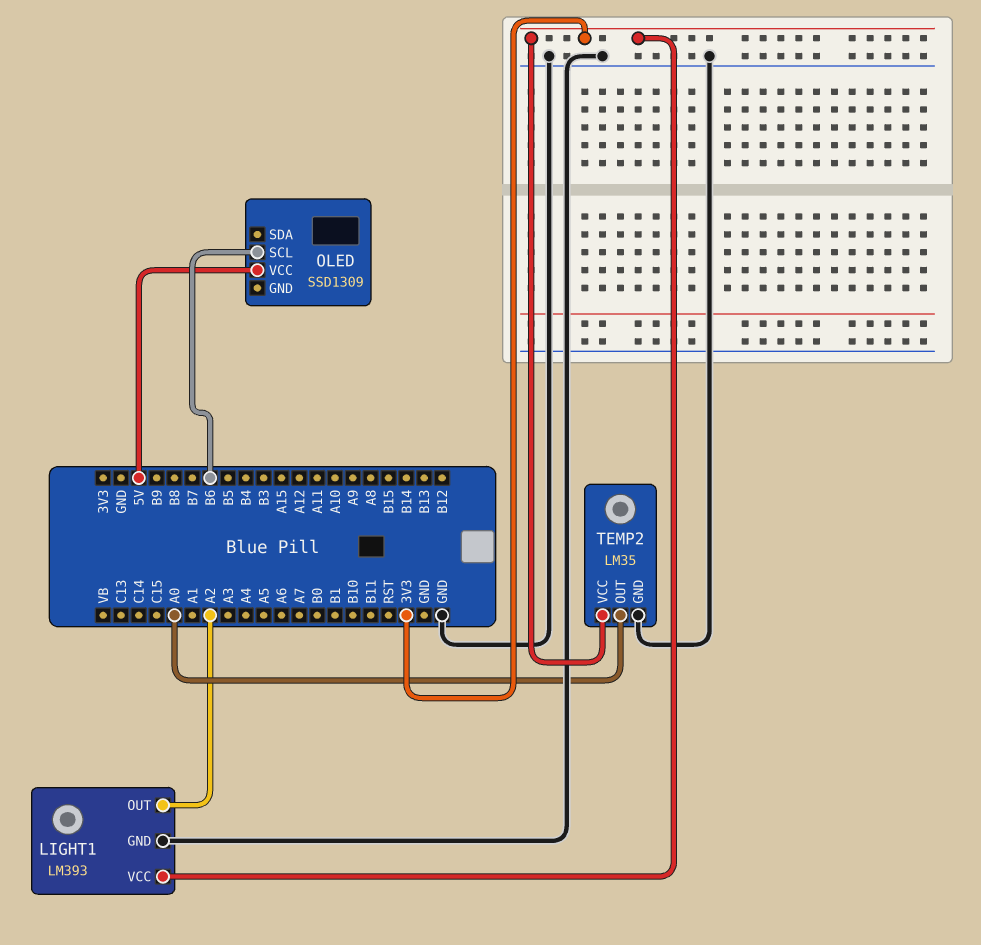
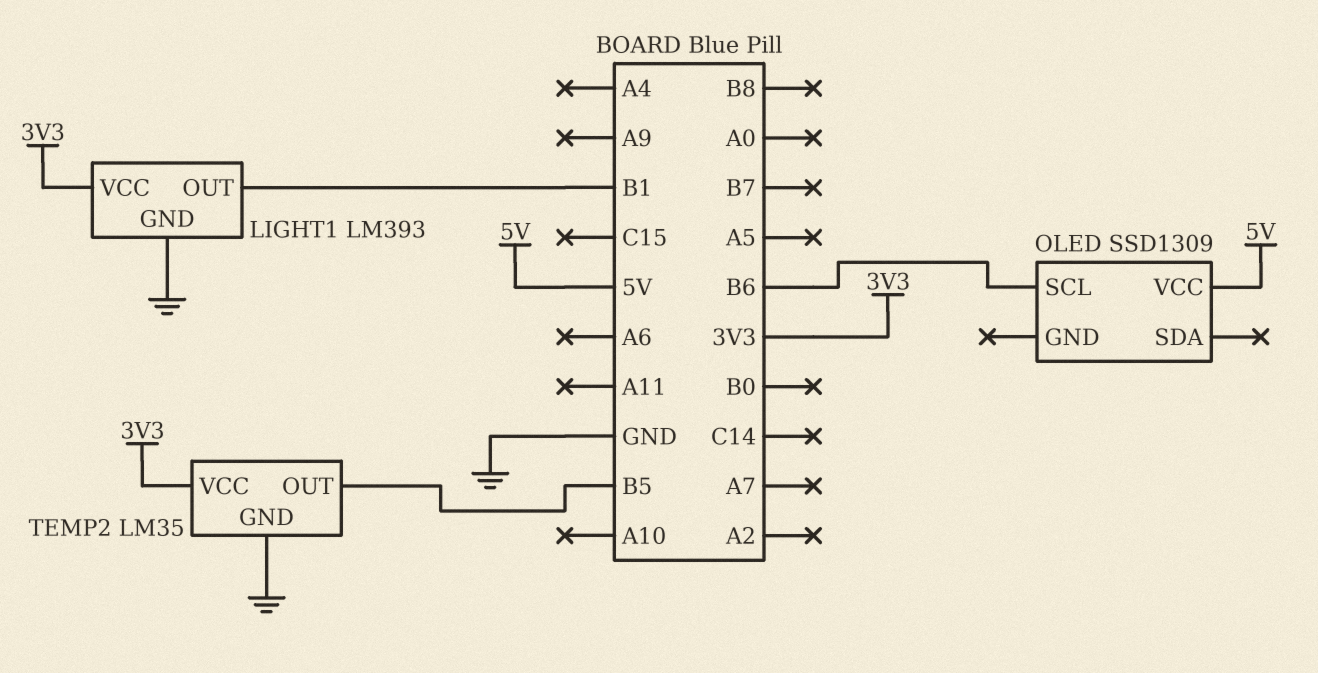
LIGHT1 pin OUT: A2 -> B1
TEMP2 pin OUT: A0 -> B5

